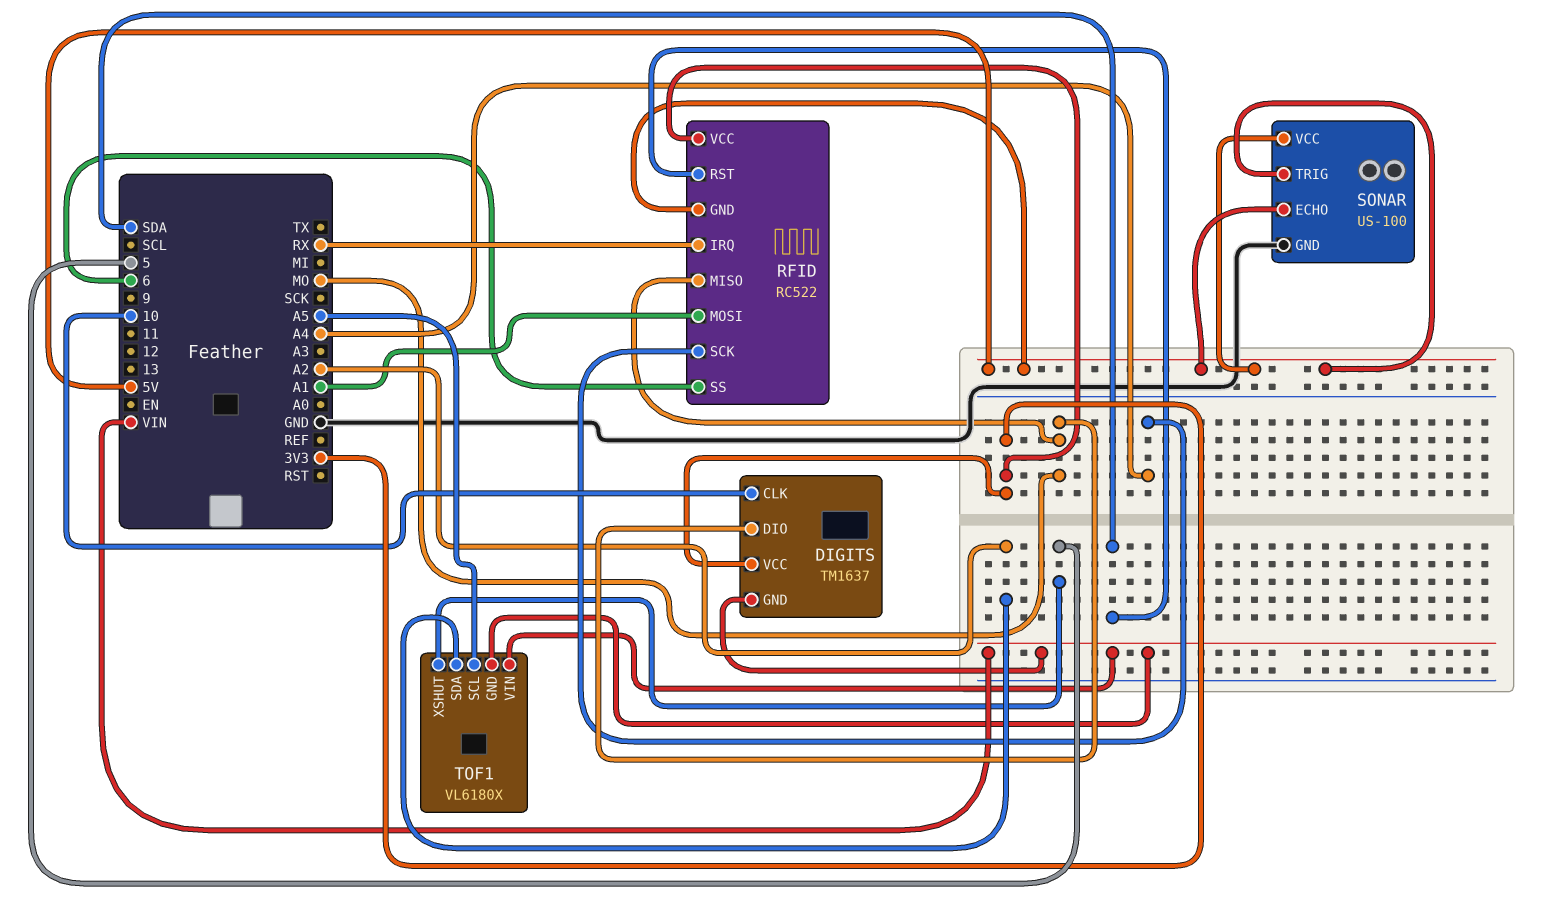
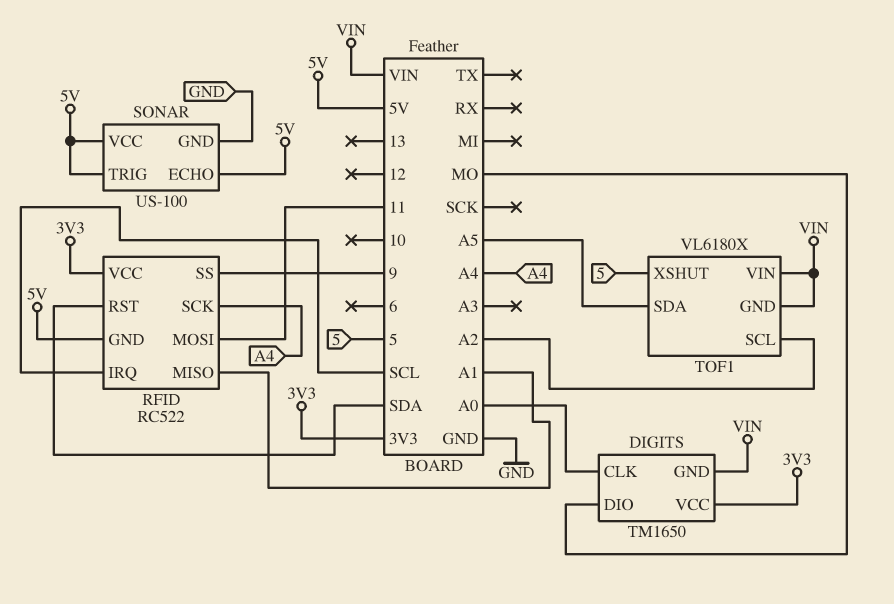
DIGITS: TM1637 -> TM1650
DIGITS pin CLK: 10 -> A0
RFID pin IRQ: RX -> SCL
RFID pin MISO: MO -> A1
RFID pin MOSI: A1 -> 11
RFID pin SS: 6 -> 9
TOF1 pin SCL: A5 -> A2
TOF1 pin SDA: A2 -> A5

